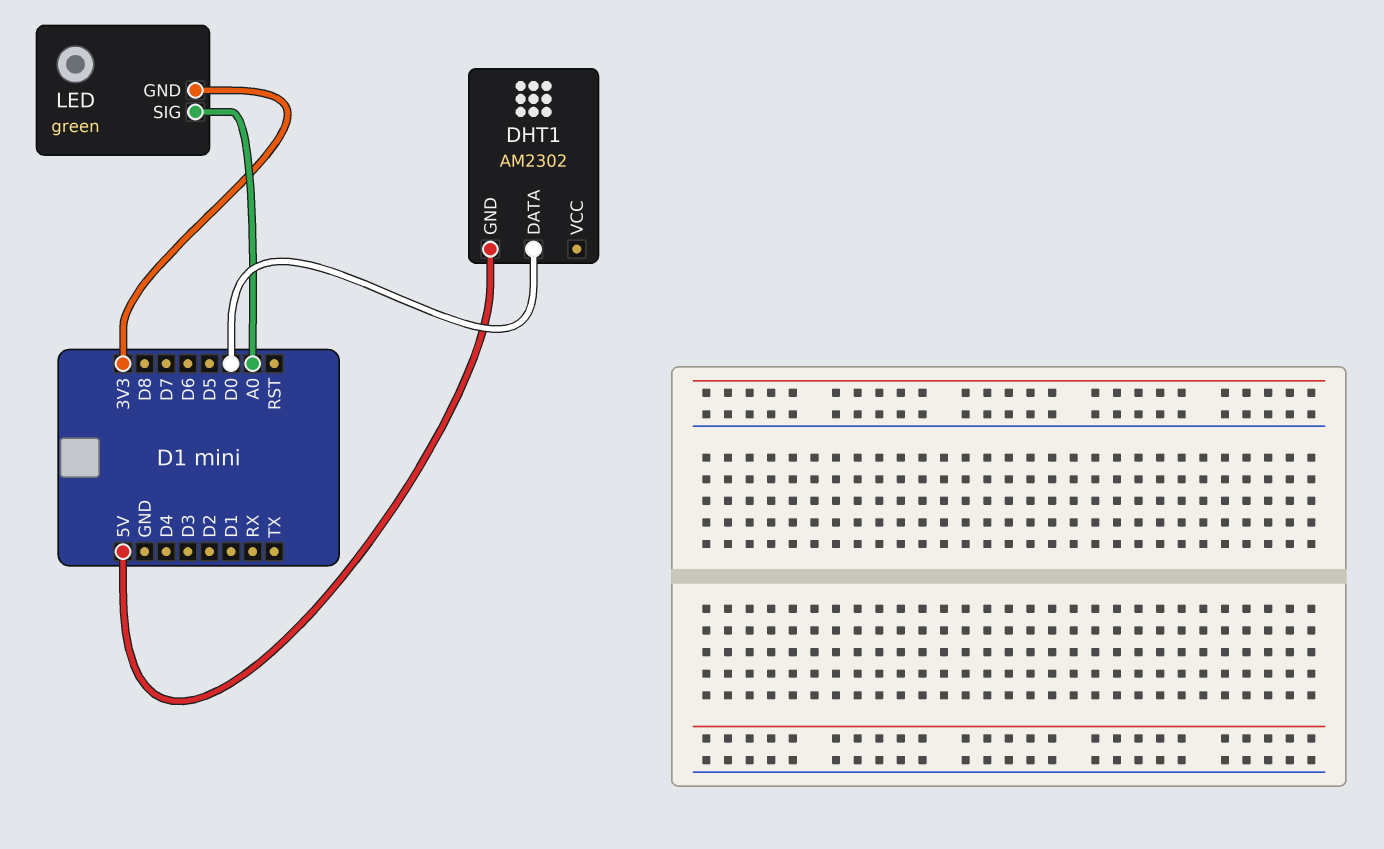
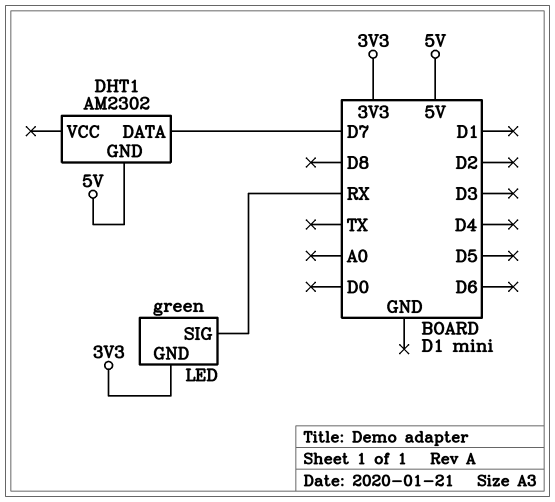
DHT1 pin DATA: D0 -> D7
LED pin SIG: A0 -> RX

